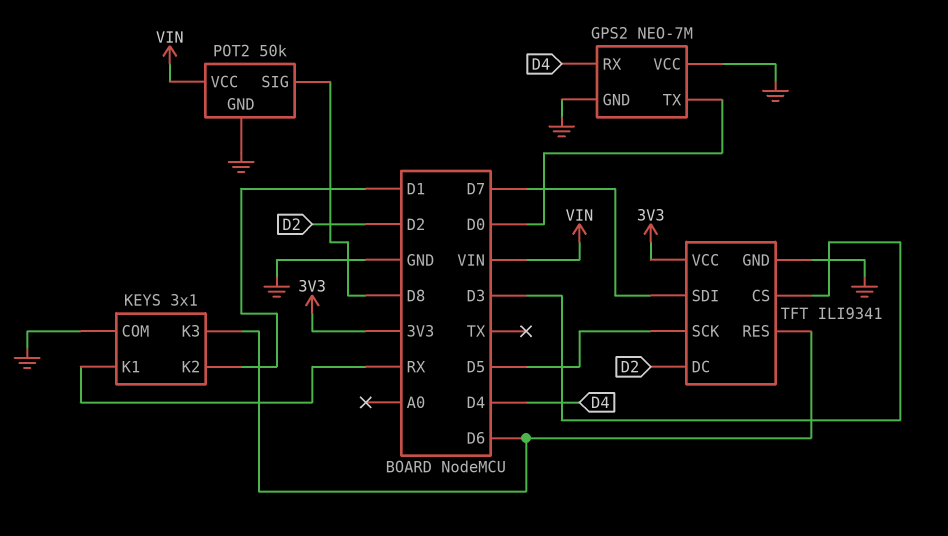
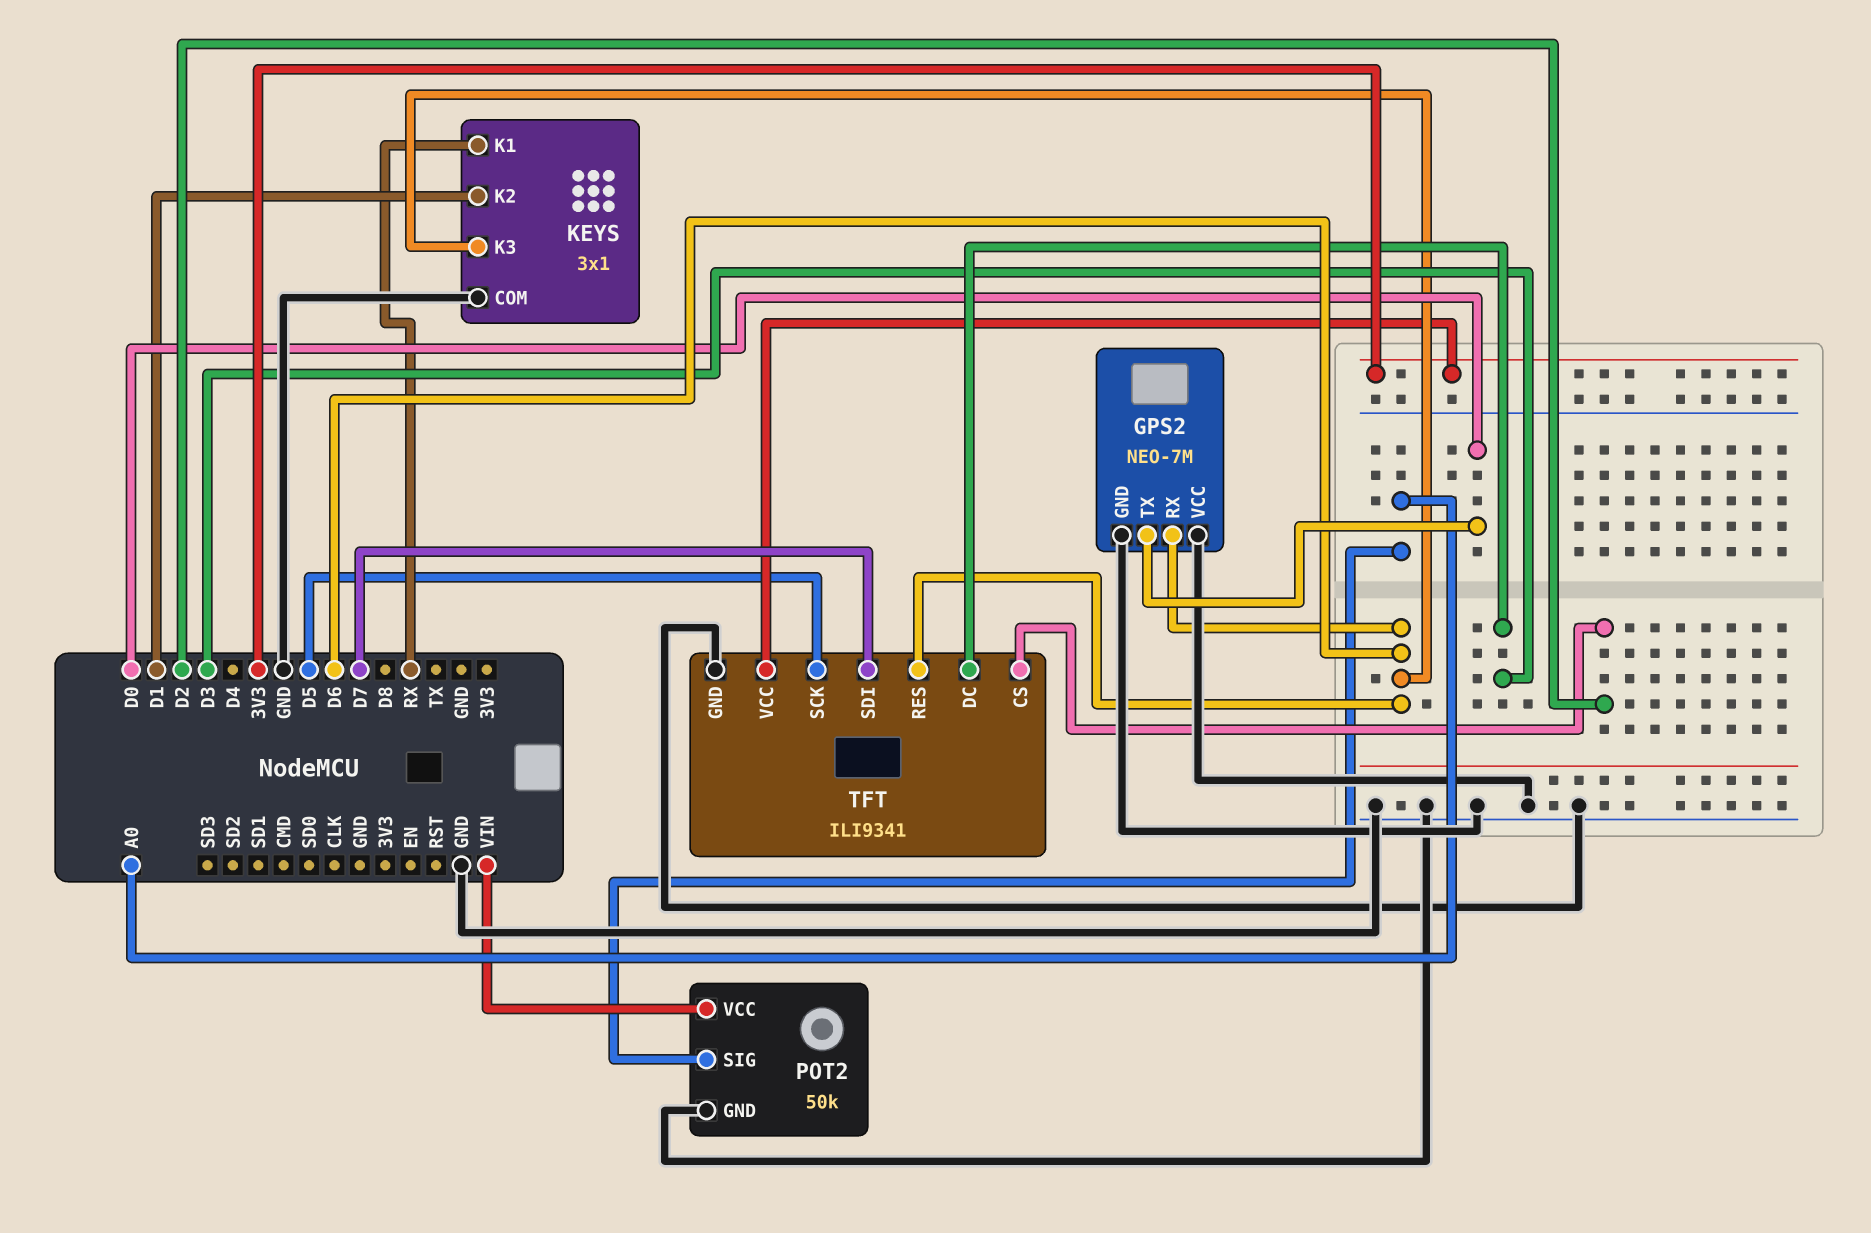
GPS2 pin RX: D4 -> D6
POT2 pin SIG: D8 -> A0
TFT pin CS: D3 -> D2
TFT pin DC: D2 -> D3

